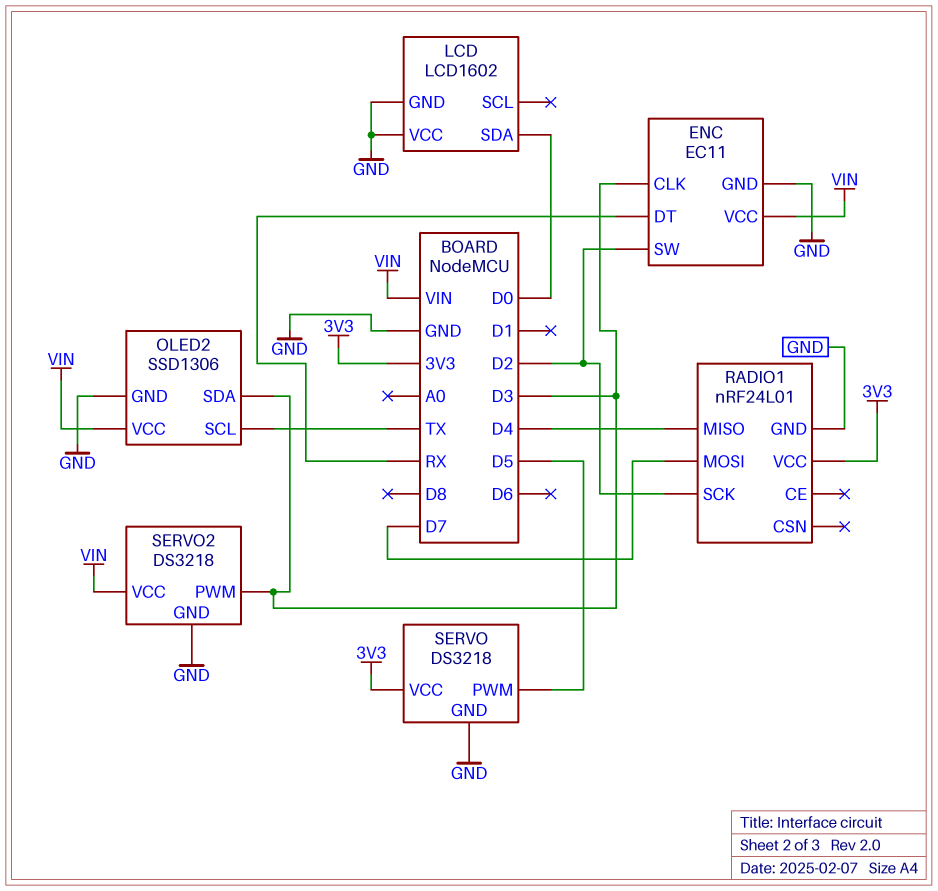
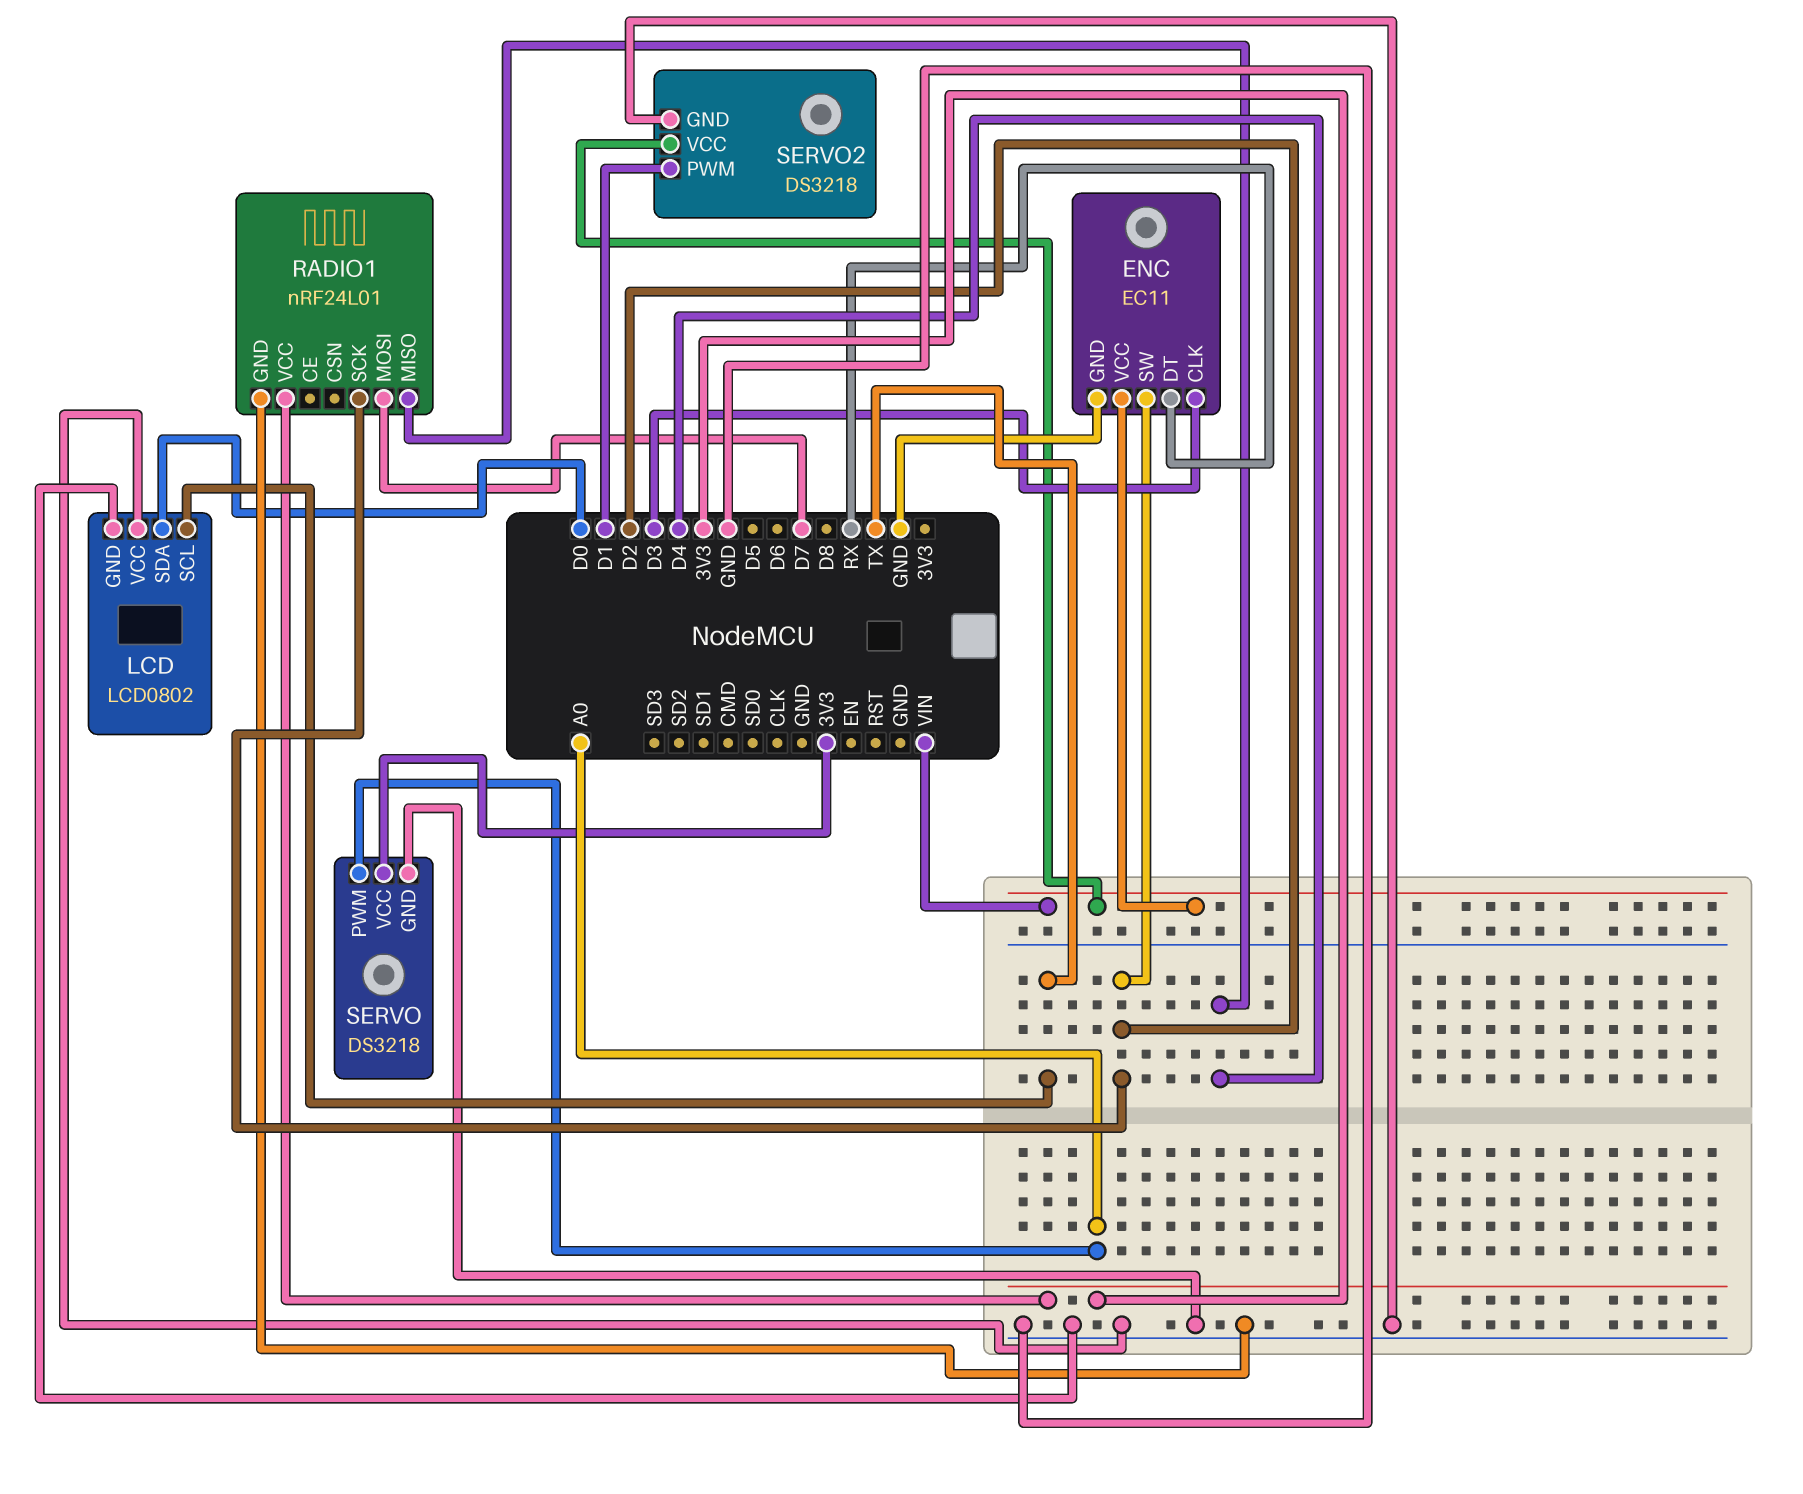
LCD: LCD1602 -> LCD0802
LCD pin SCL: none -> TX
OLED2: SSD1306 -> none
OLED2 pin GND: GND -> none
OLED2 pin SCL: TX -> none
OLED2 pin SDA: D3 -> none
OLED2 pin VCC: VIN -> none
SERVO pin PWM: D5 -> A0
SERVO2 pin PWM: D3 -> D1

